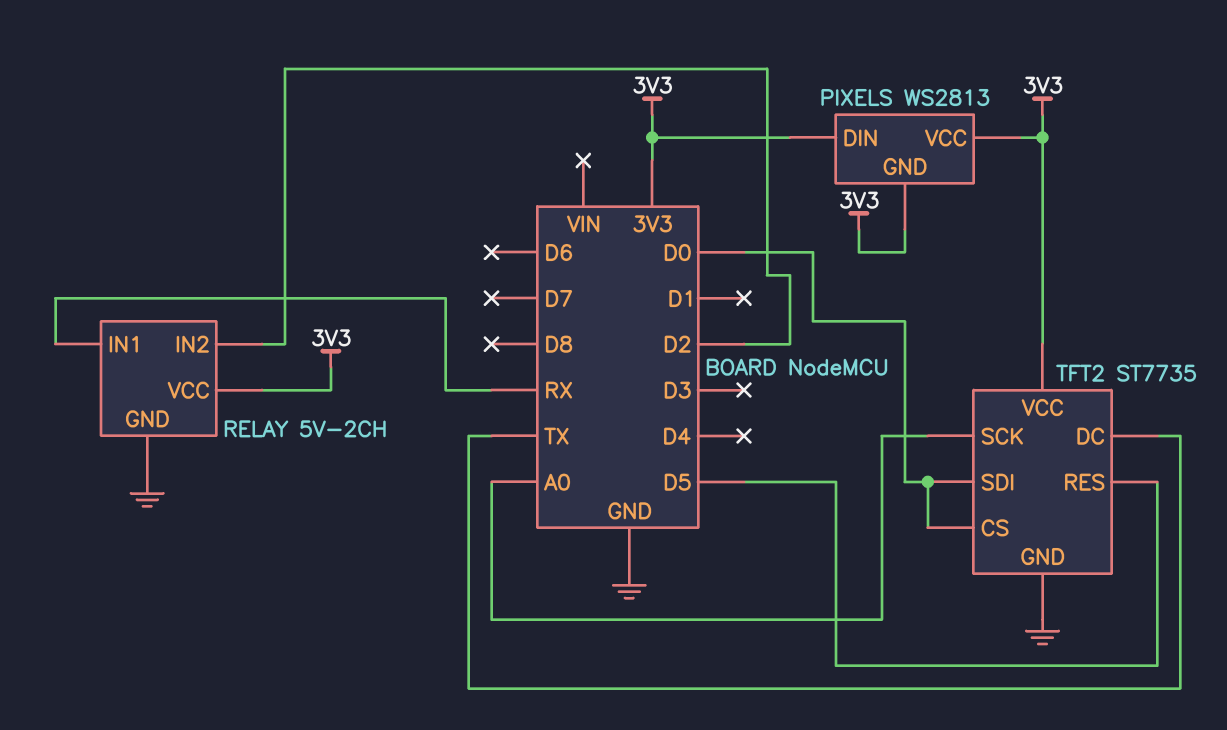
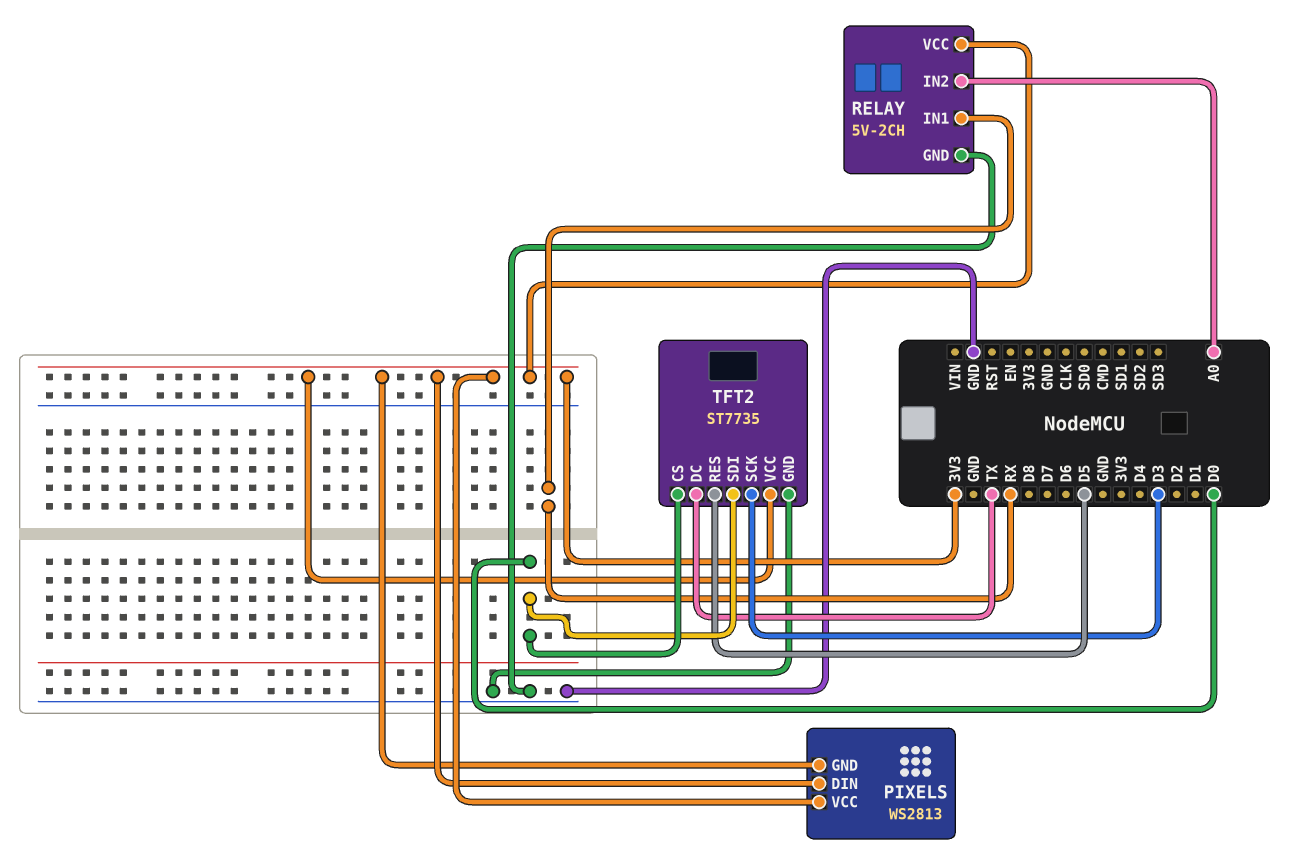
RELAY pin IN2: D2 -> A0
TFT2 pin SCK: A0 -> D3

